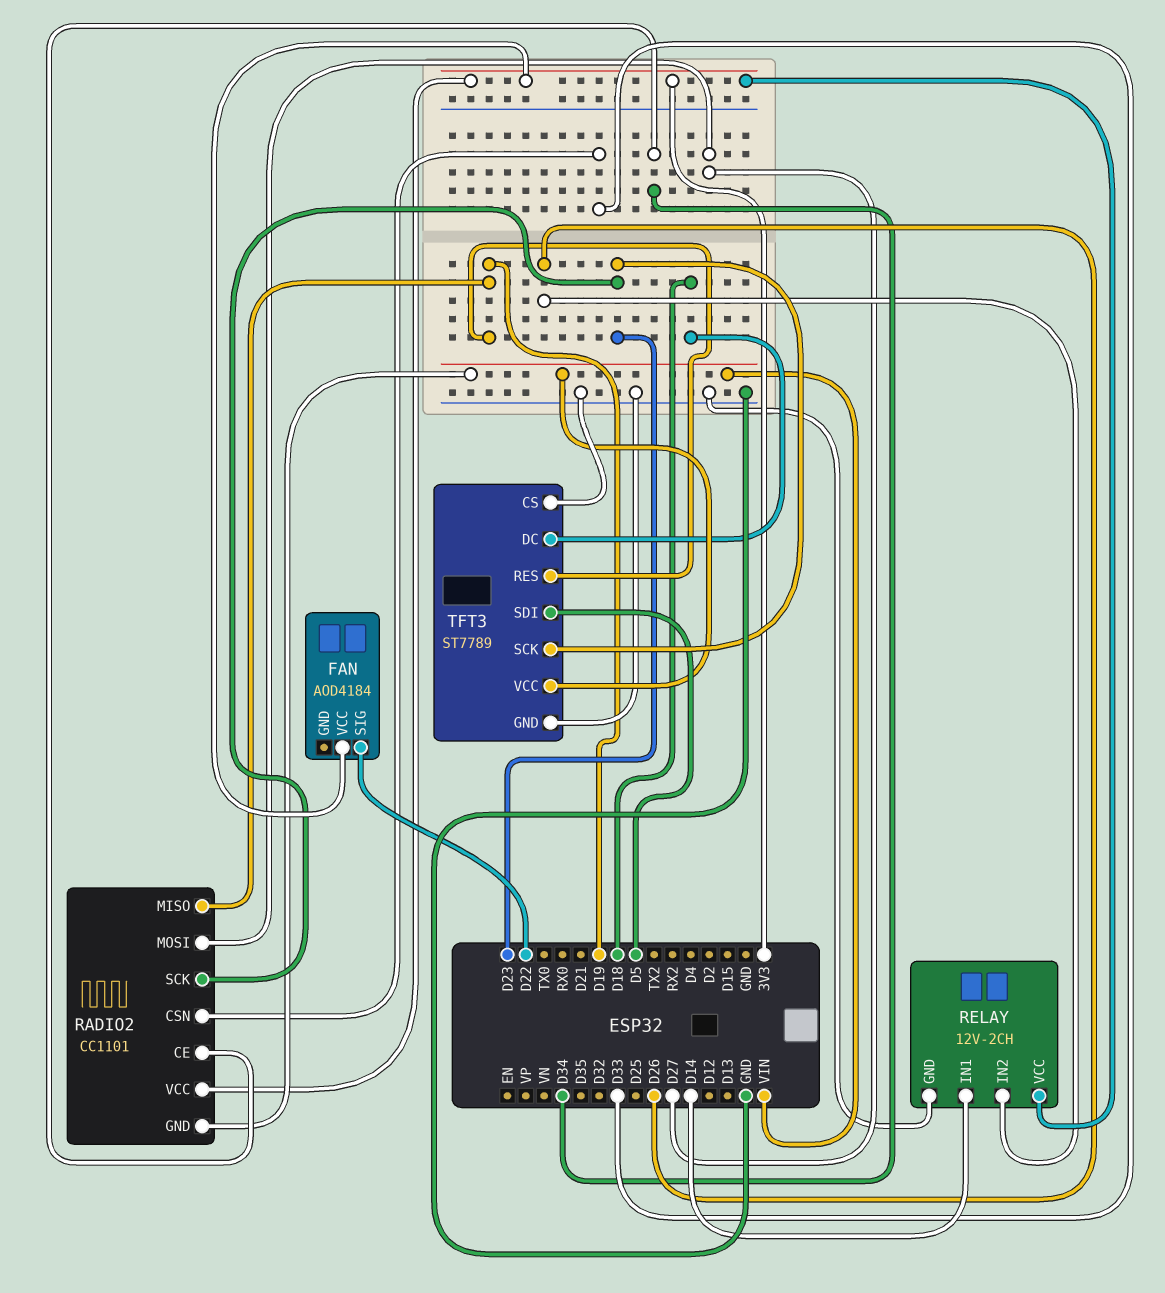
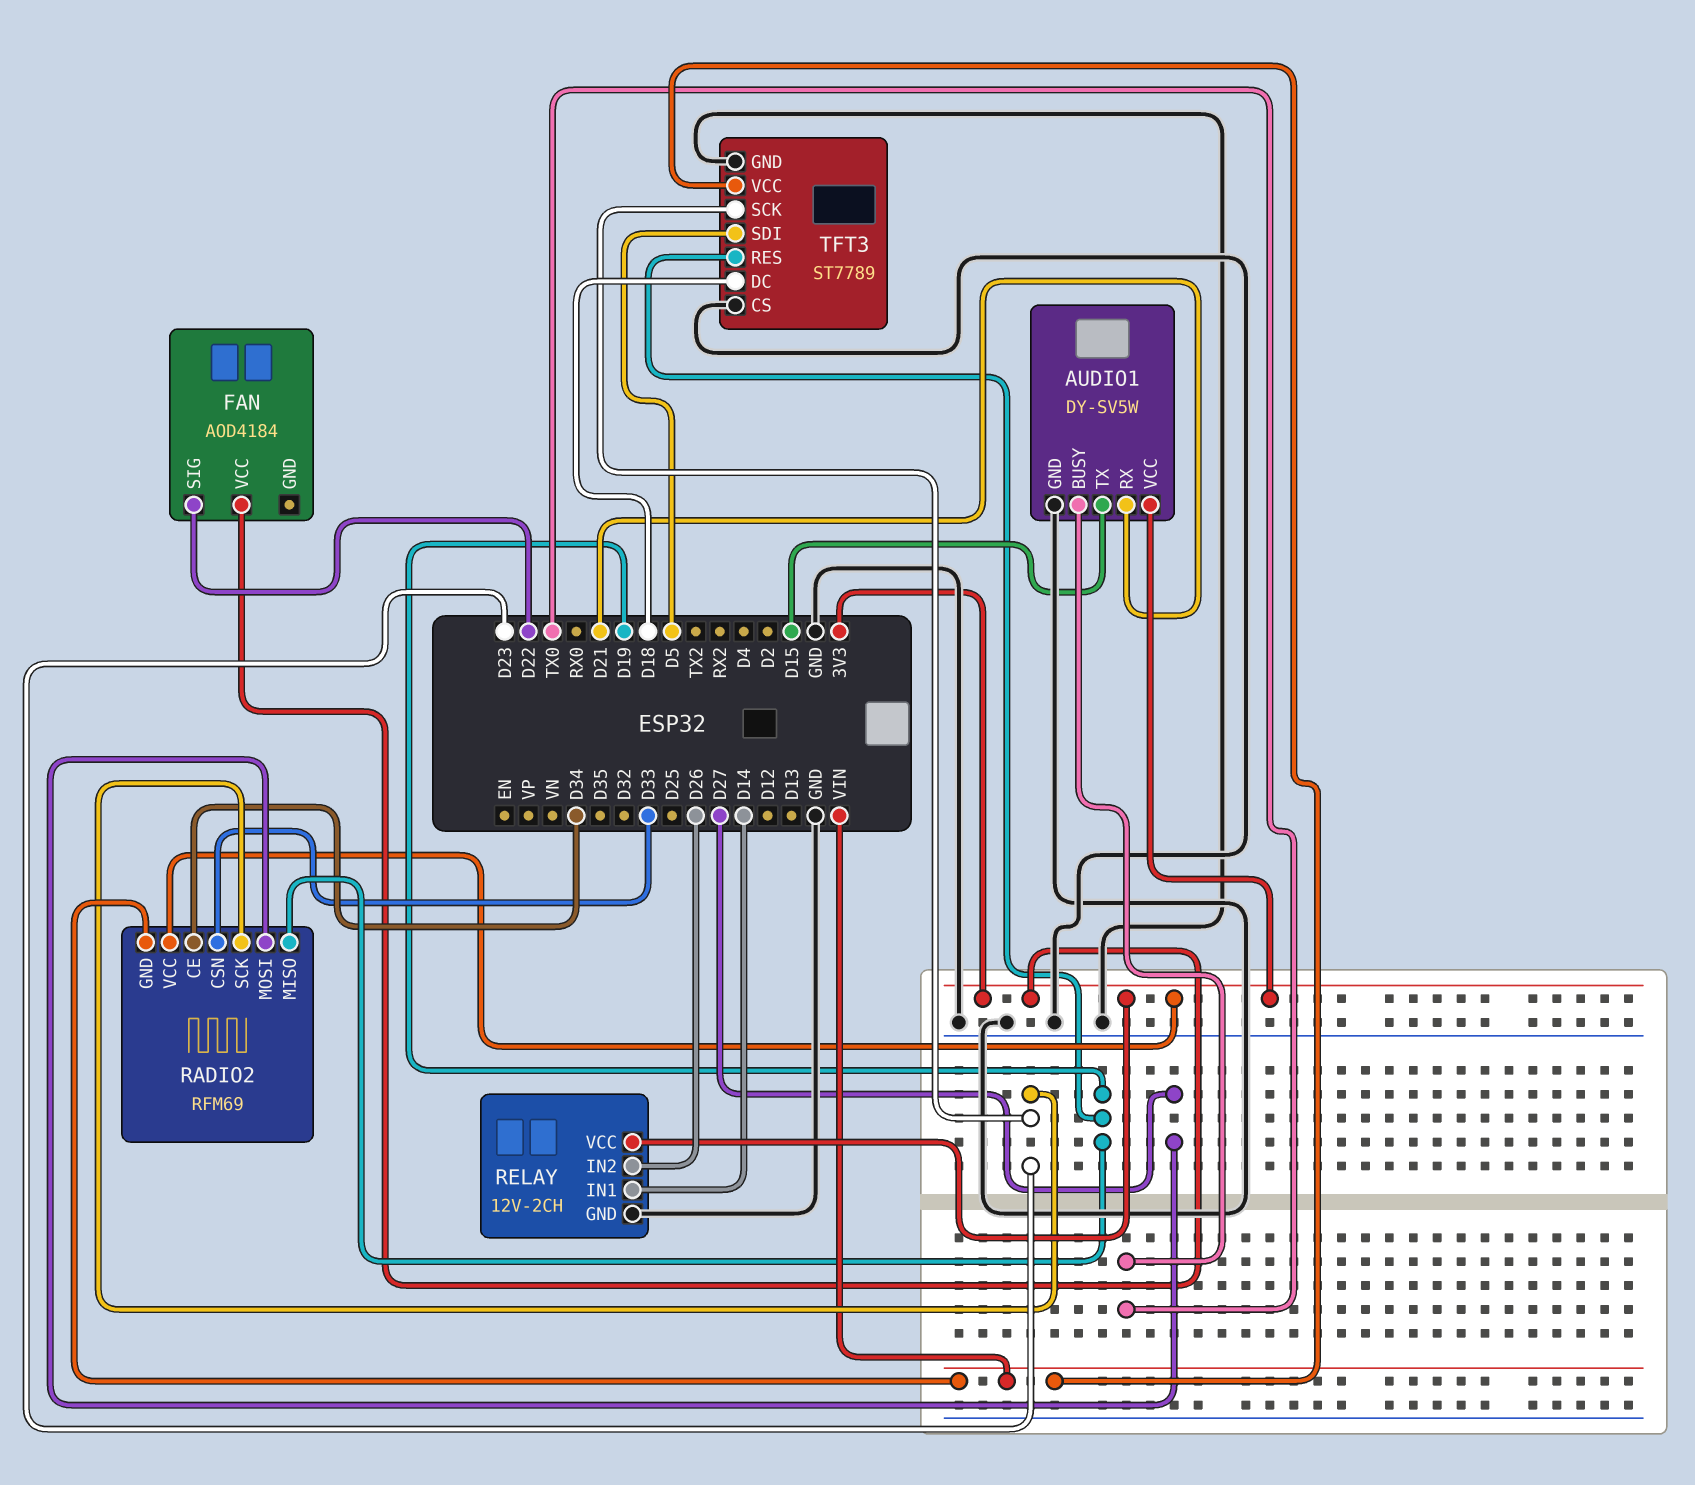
AUDIO1: none -> DY-SV5W
AUDIO1 pin BUSY: none -> TX0
AUDIO1 pin GND: none -> GND
AUDIO1 pin RX: none -> D21
AUDIO1 pin TX: none -> D15
AUDIO1 pin VCC: none -> 3V3
RADIO2: CC1101 -> RFM69

